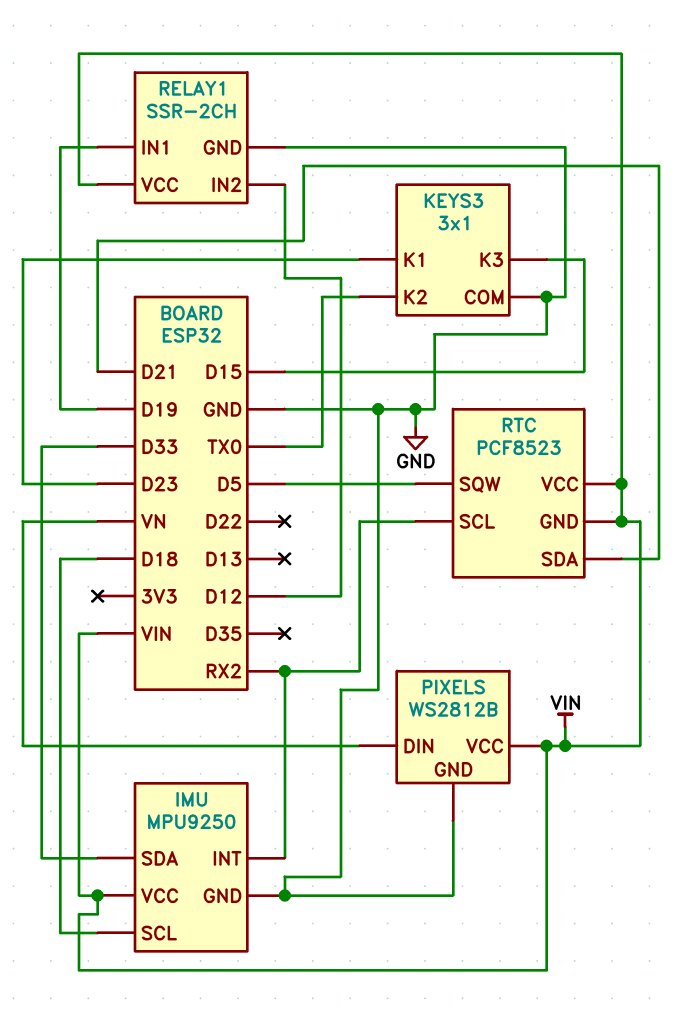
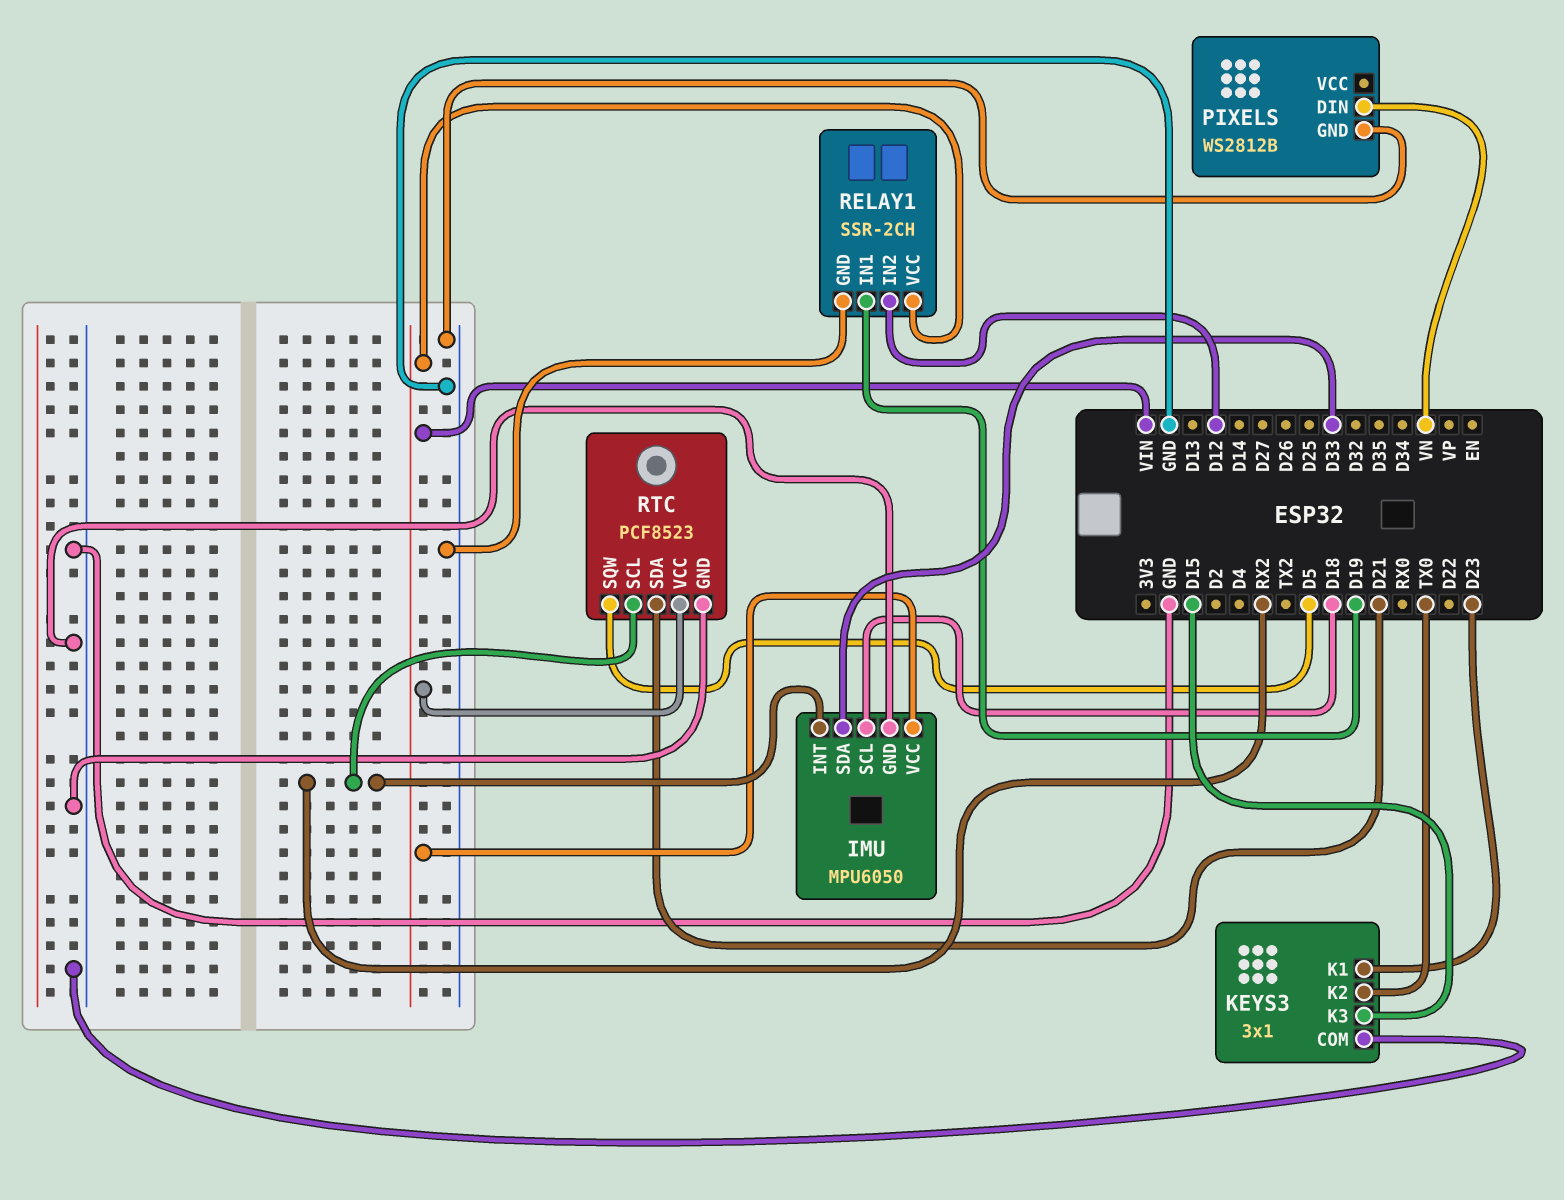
IMU: MPU9250 -> MPU6050
PIXELS pin VCC: VIN -> none
RTC pin GND: VIN -> GND

